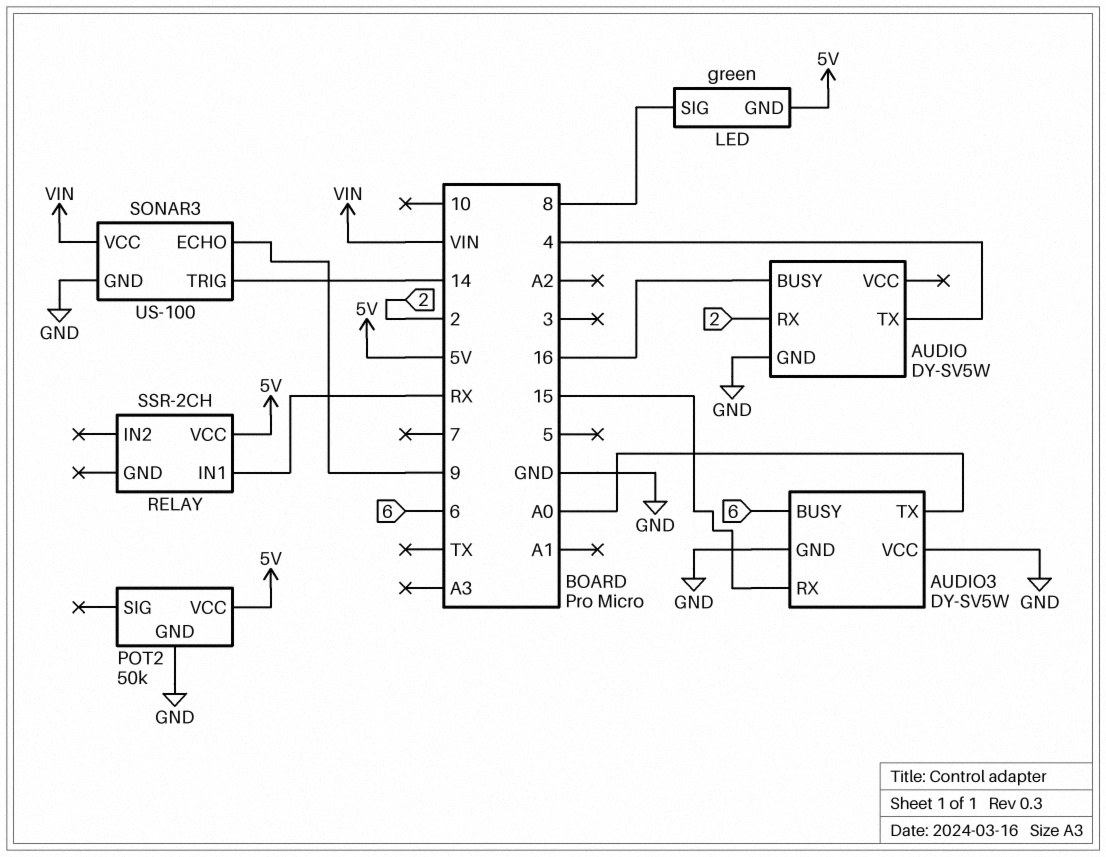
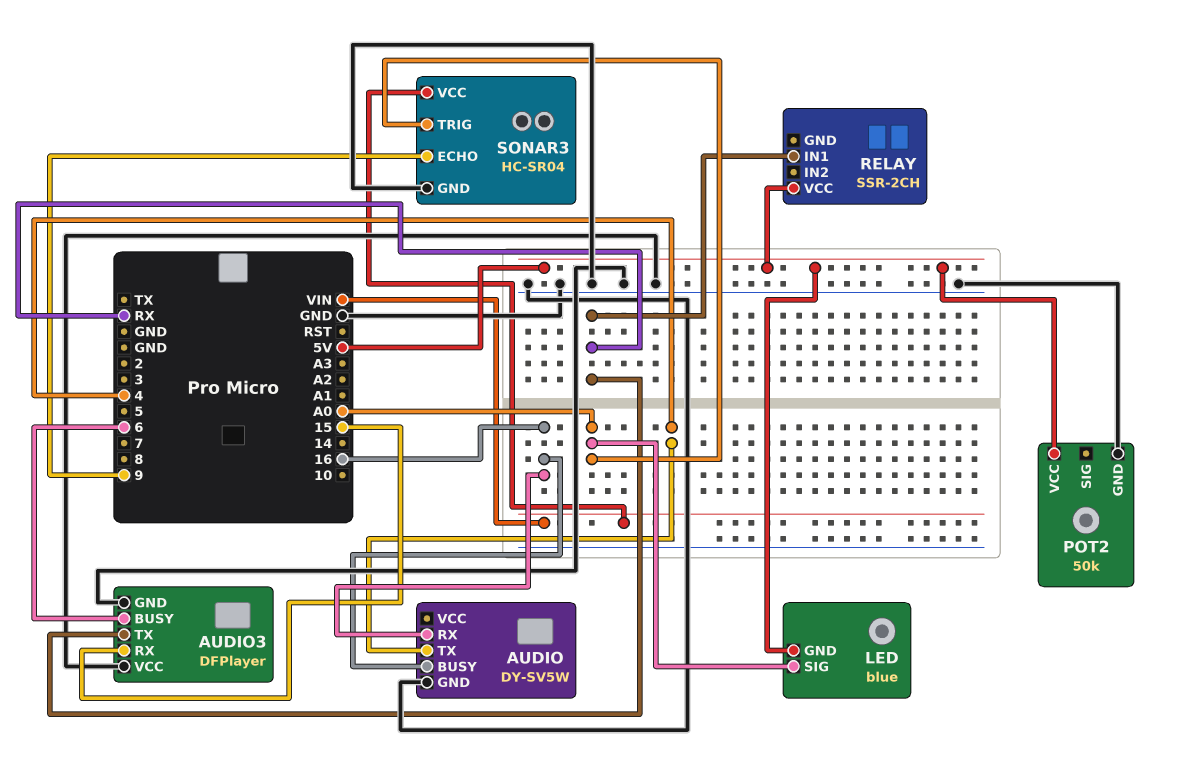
AUDIO pin RX: 2 -> 16
AUDIO3: DY-SV5W -> DFPlayer
AUDIO3 pin TX: A0 -> RX
LED: green -> blue
LED pin SIG: 8 -> A0
SONAR3: US-100 -> HC-SR04
SONAR3 pin TRIG: 14 -> A0

